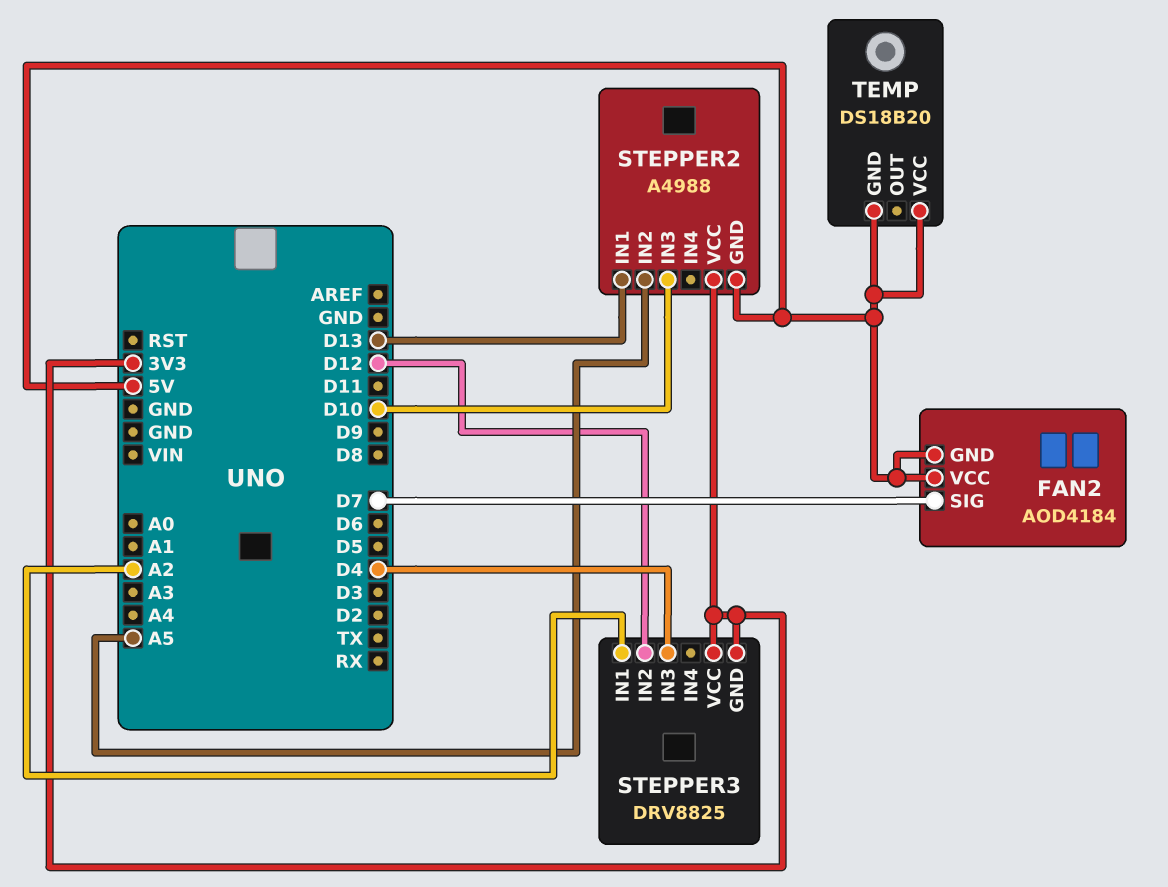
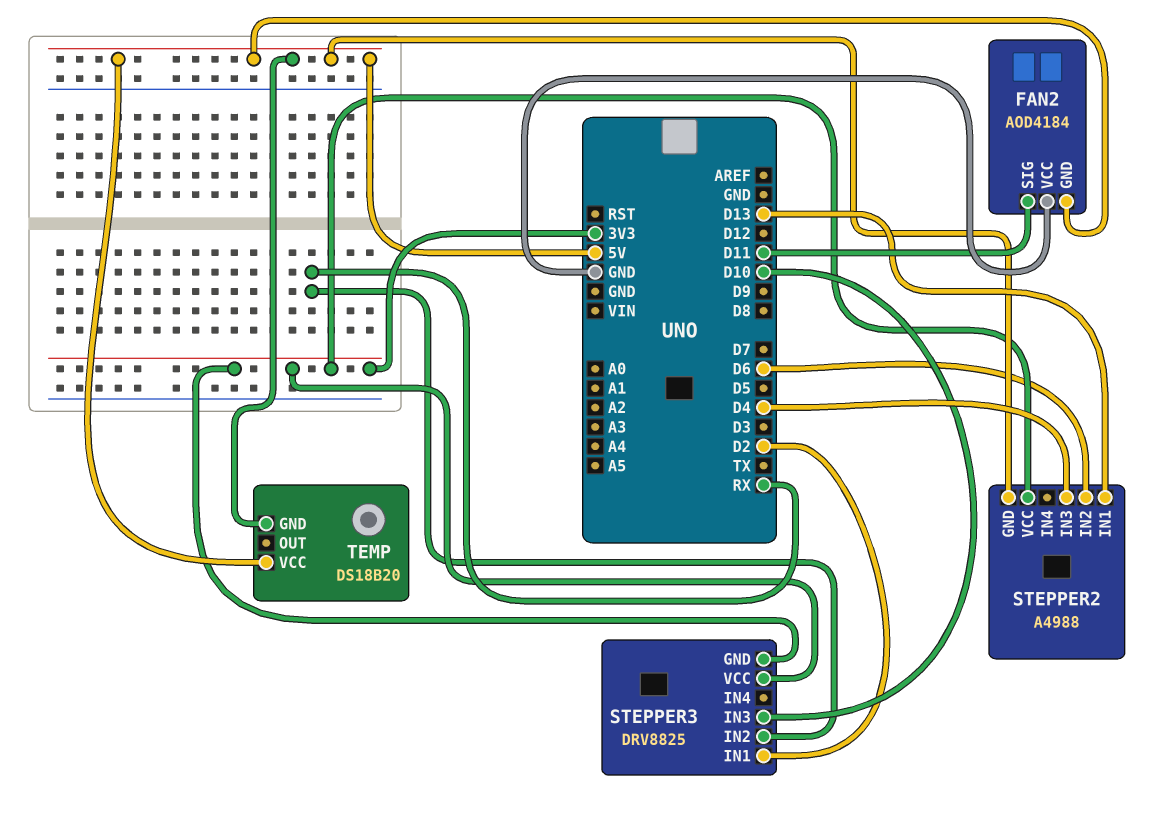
FAN2 pin SIG: D7 -> D11
FAN2 pin VCC: 5V -> GND
STEPPER2 pin IN2: A5 -> D6
STEPPER2 pin IN3: D10 -> D4
STEPPER3 pin IN1: A2 -> D2
STEPPER3 pin IN2: D12 -> RX
STEPPER3 pin IN3: D4 -> D10

